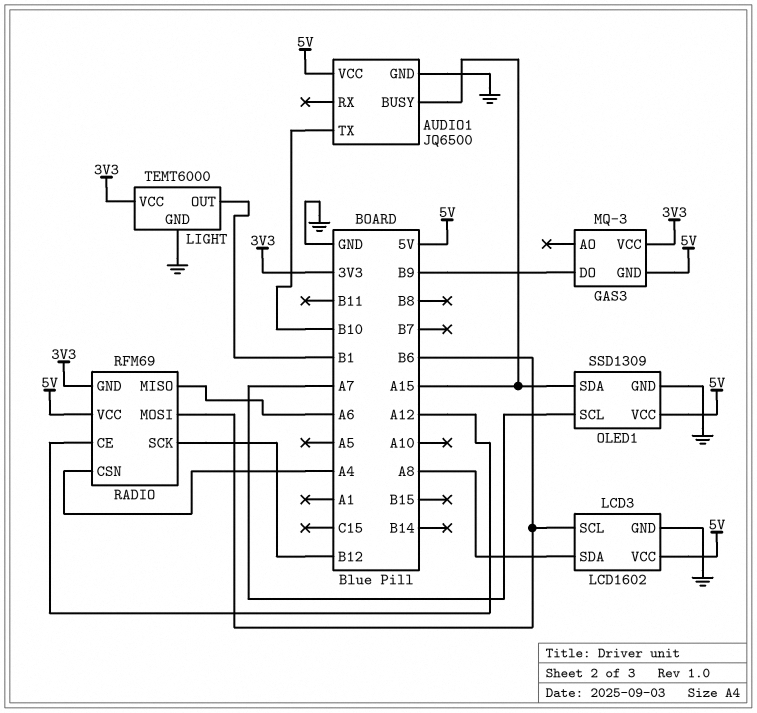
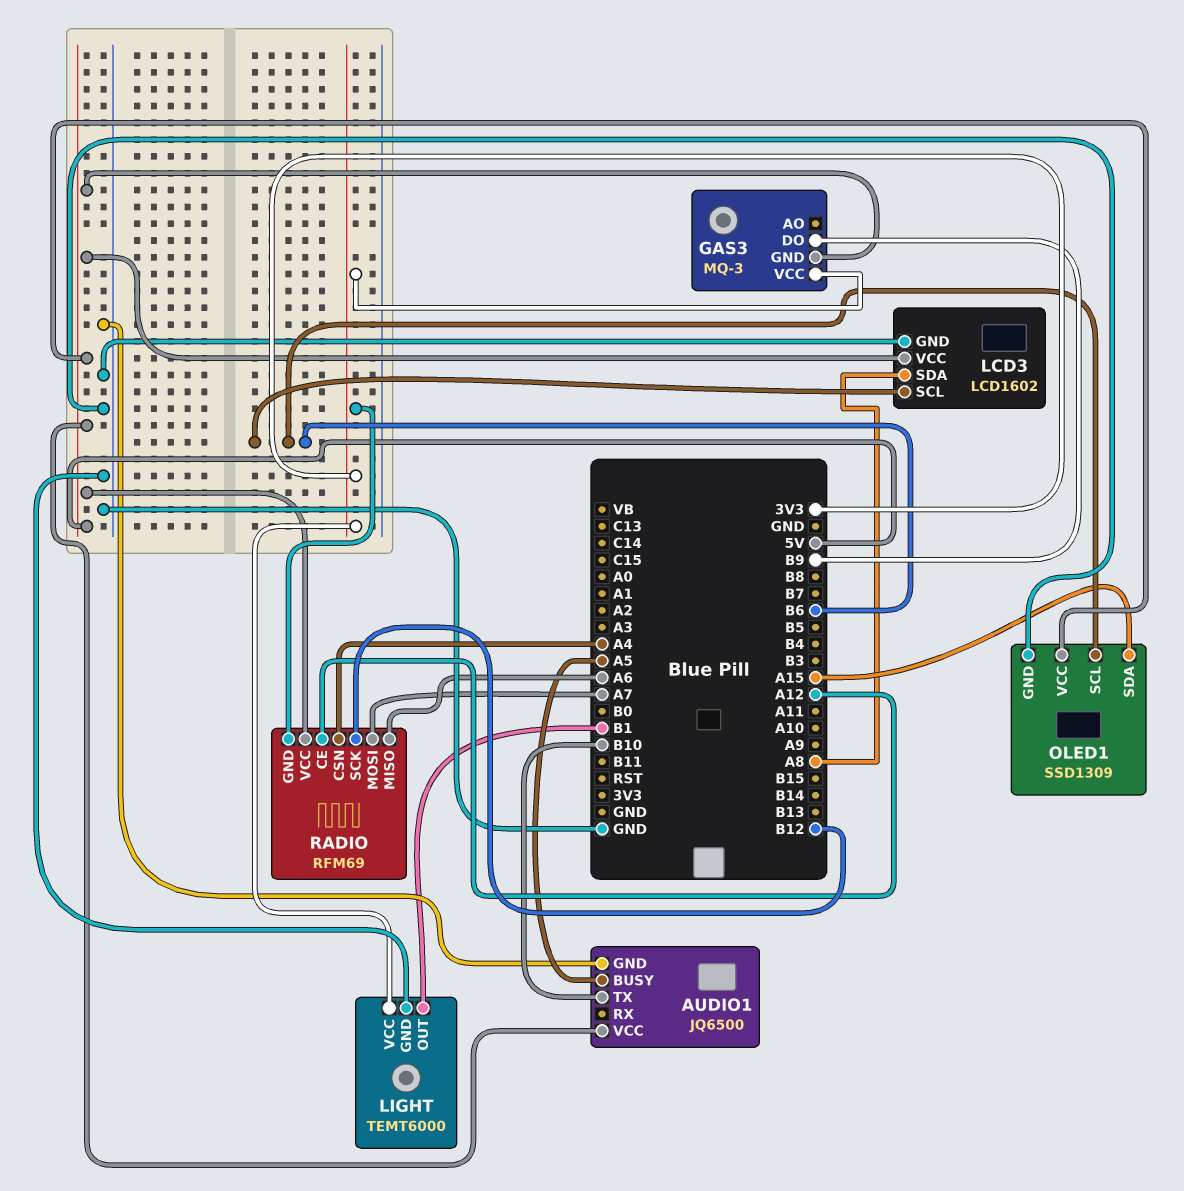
AUDIO1 pin BUSY: A15 -> A5
OLED1 pin SCL: A7 -> B6
RADIO pin MOSI: B6 -> A7

